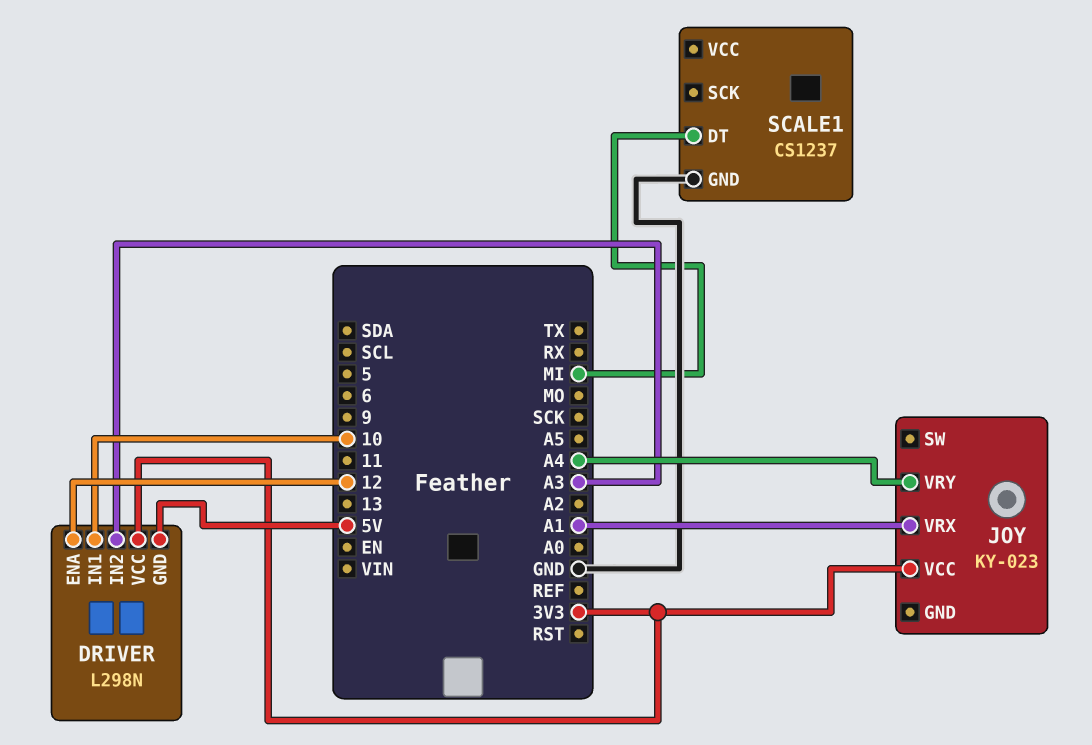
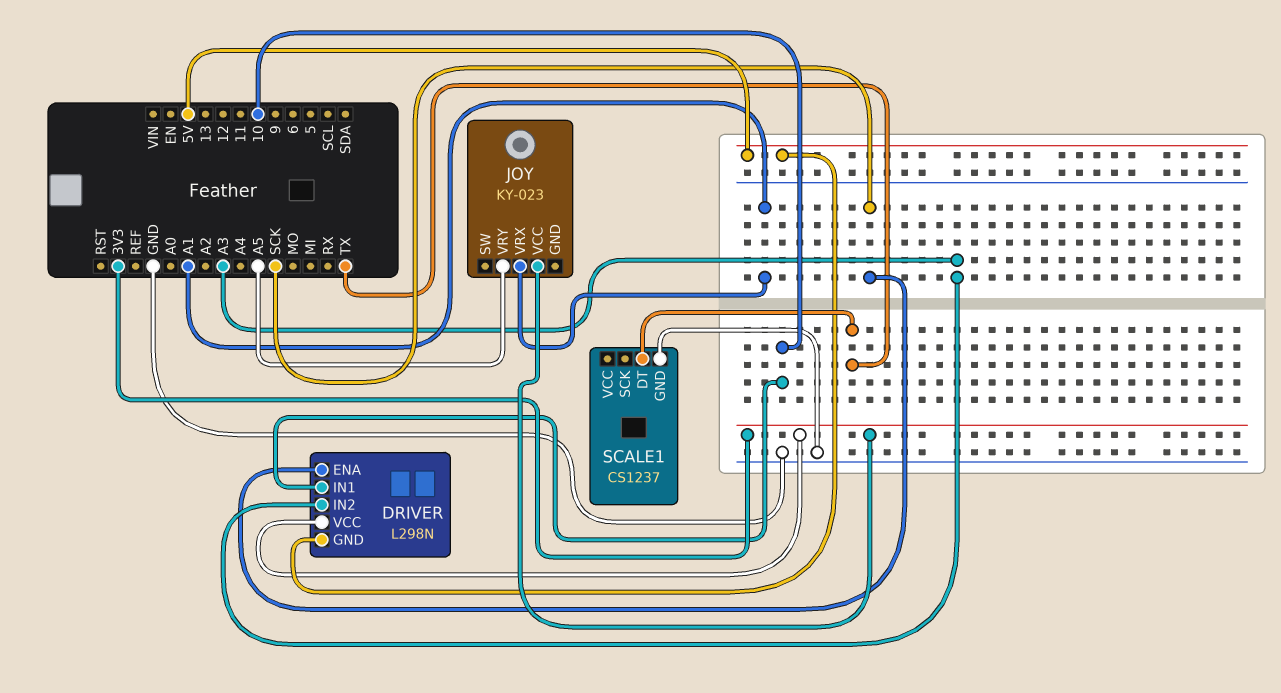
DRIVER pin ENA: 12 -> SCK
JOY pin VRY: A4 -> A5
SCALE1 pin DT: MI -> TX

